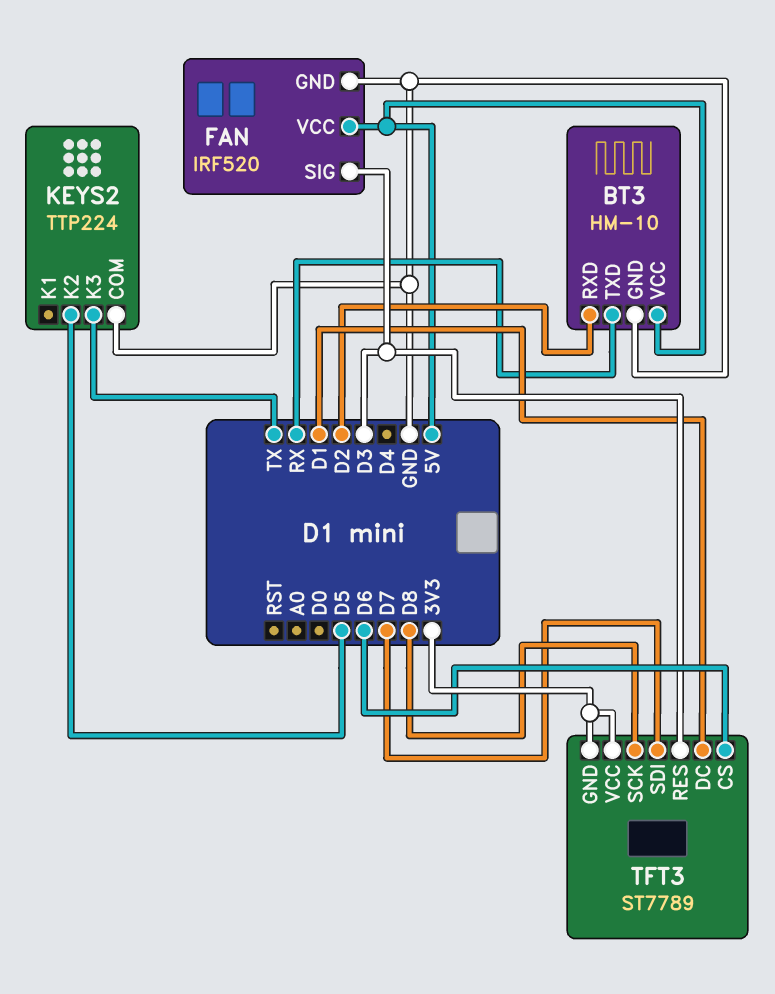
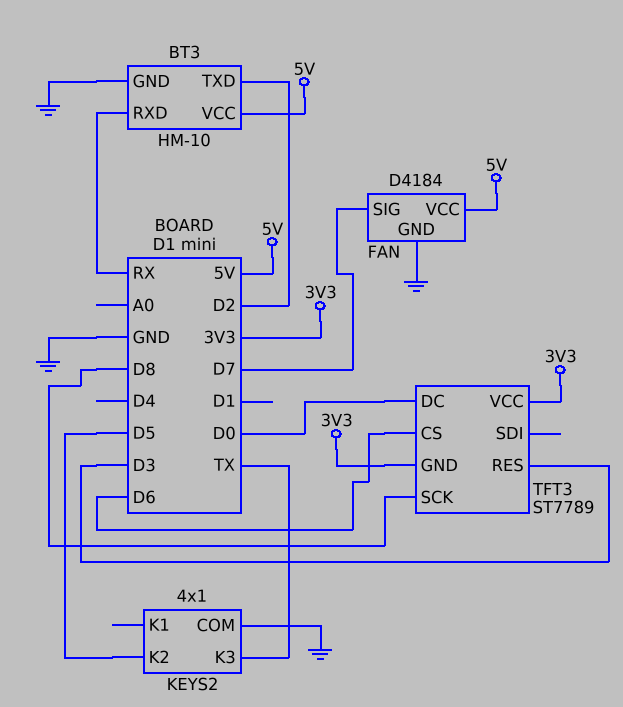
BT3 pin RXD: D2 -> RX
BT3 pin TXD: RX -> D2
FAN: IRF520 -> D4184
FAN pin SIG: D3 -> D7
KEYS2: TTP224 -> 4x1
TFT3 pin DC: D1 -> D0
TFT3 pin SDI: D7 -> none

